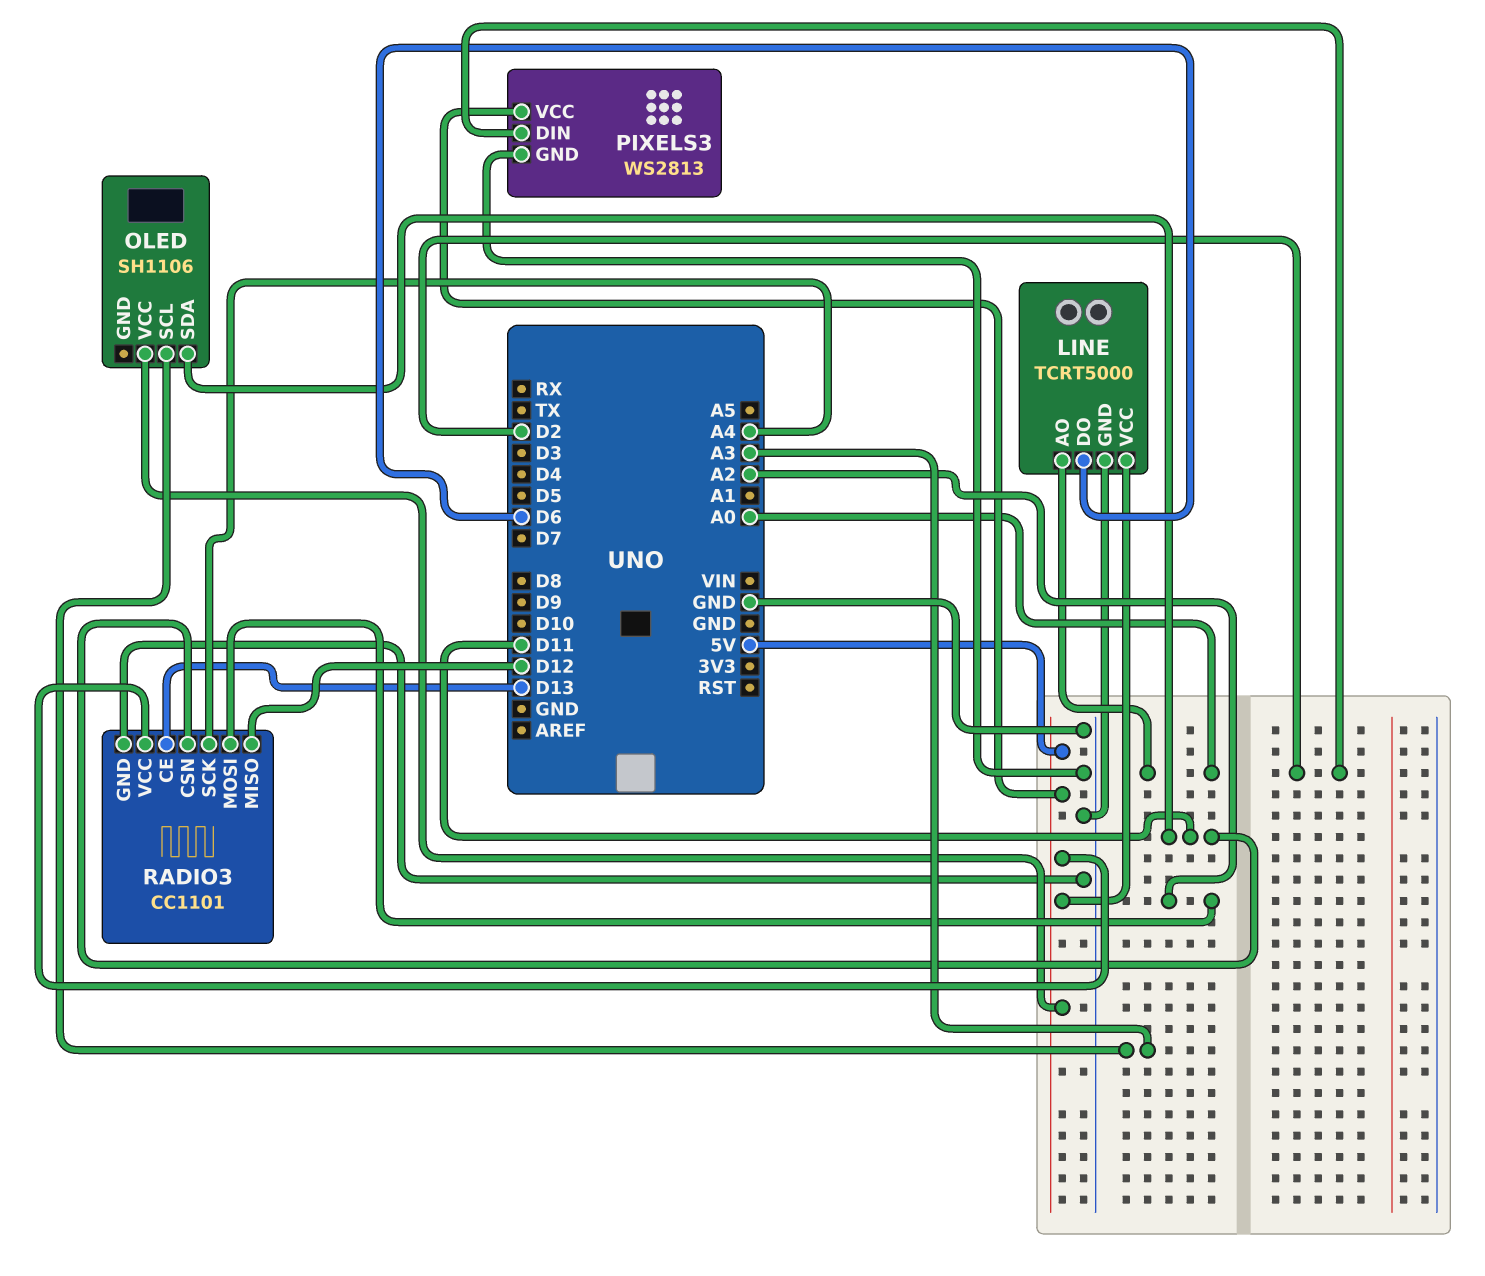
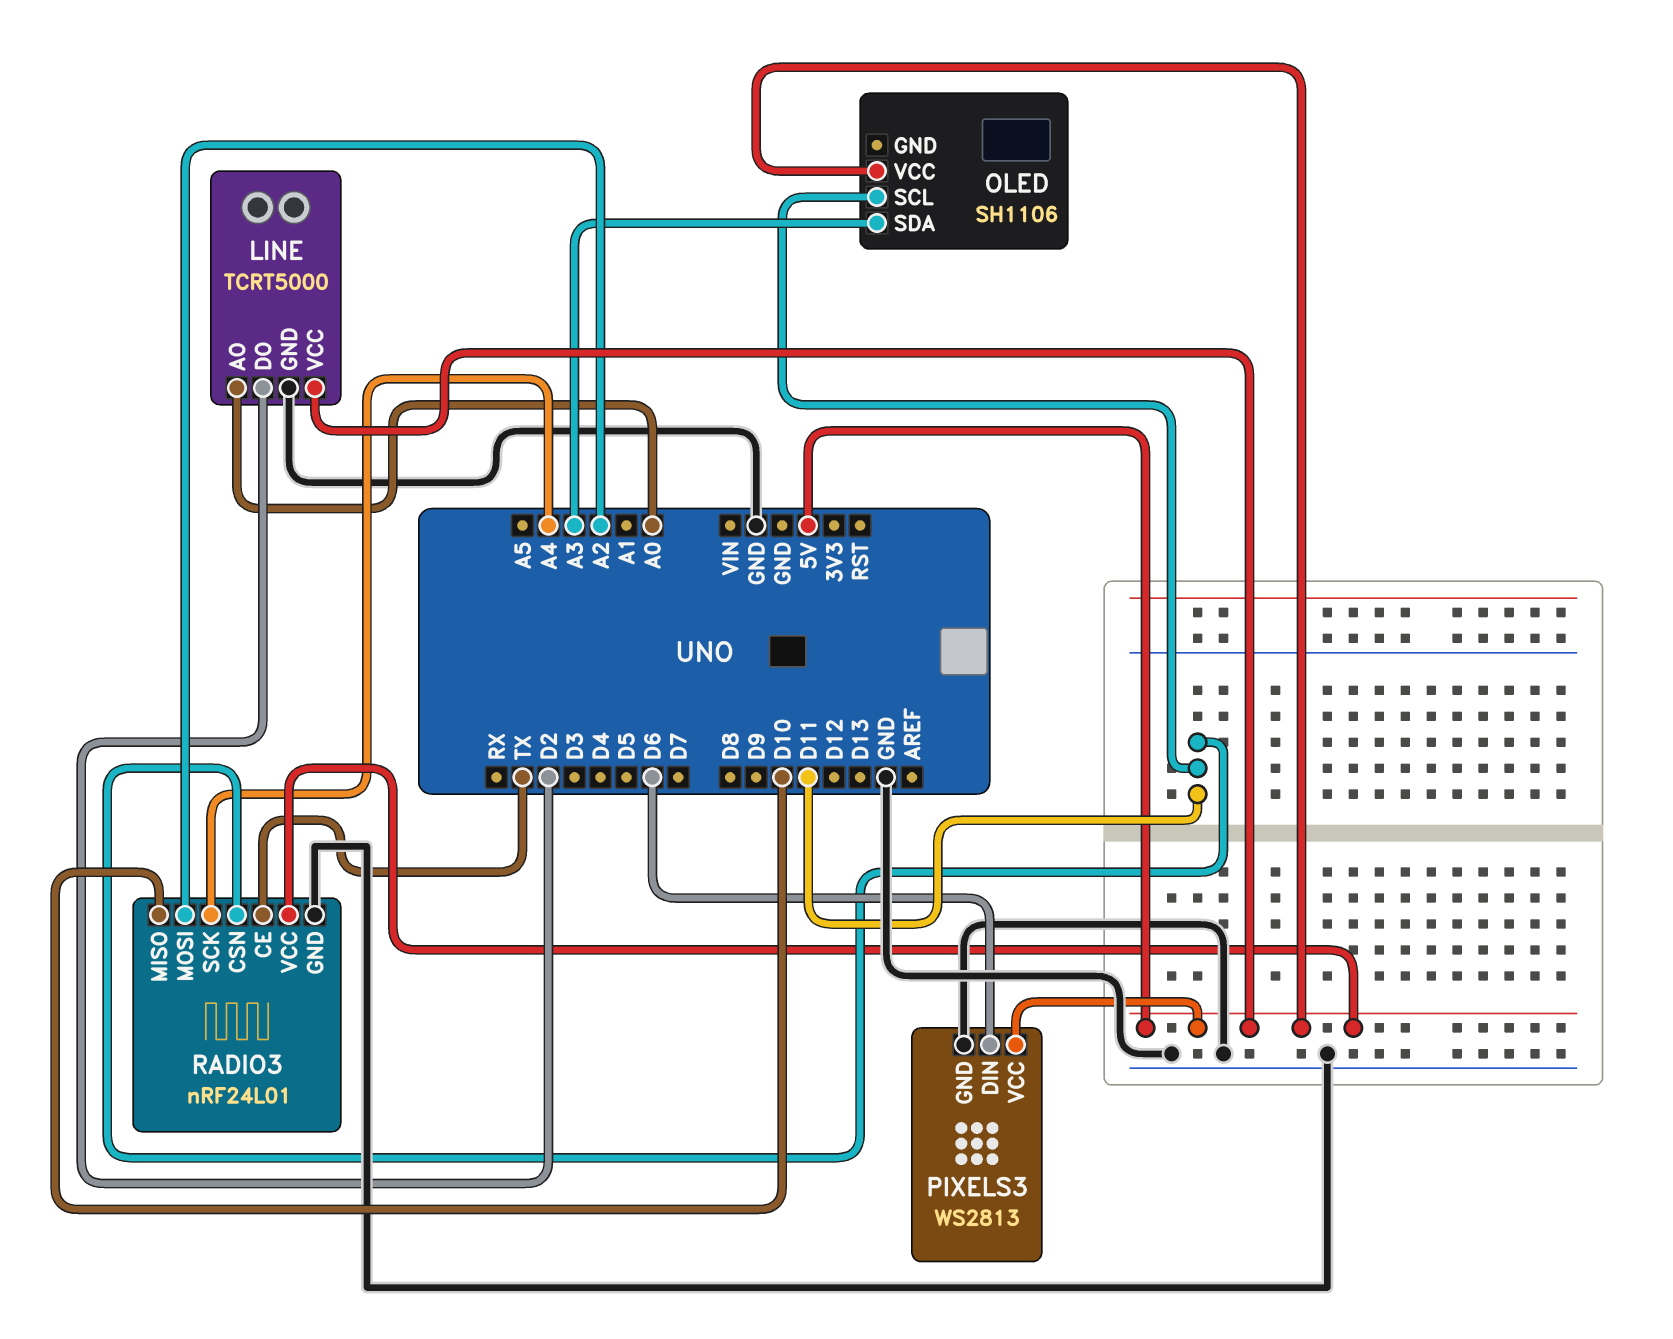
LINE pin DO: D6 -> D2
OLED pin SCL: A3 -> D11
OLED pin SDA: D11 -> A3
PIXELS3 pin DIN: D2 -> D6
RADIO3: CC1101 -> nRF24L01
RADIO3 pin CE: D13 -> TX
RADIO3 pin MISO: D12 -> D10

